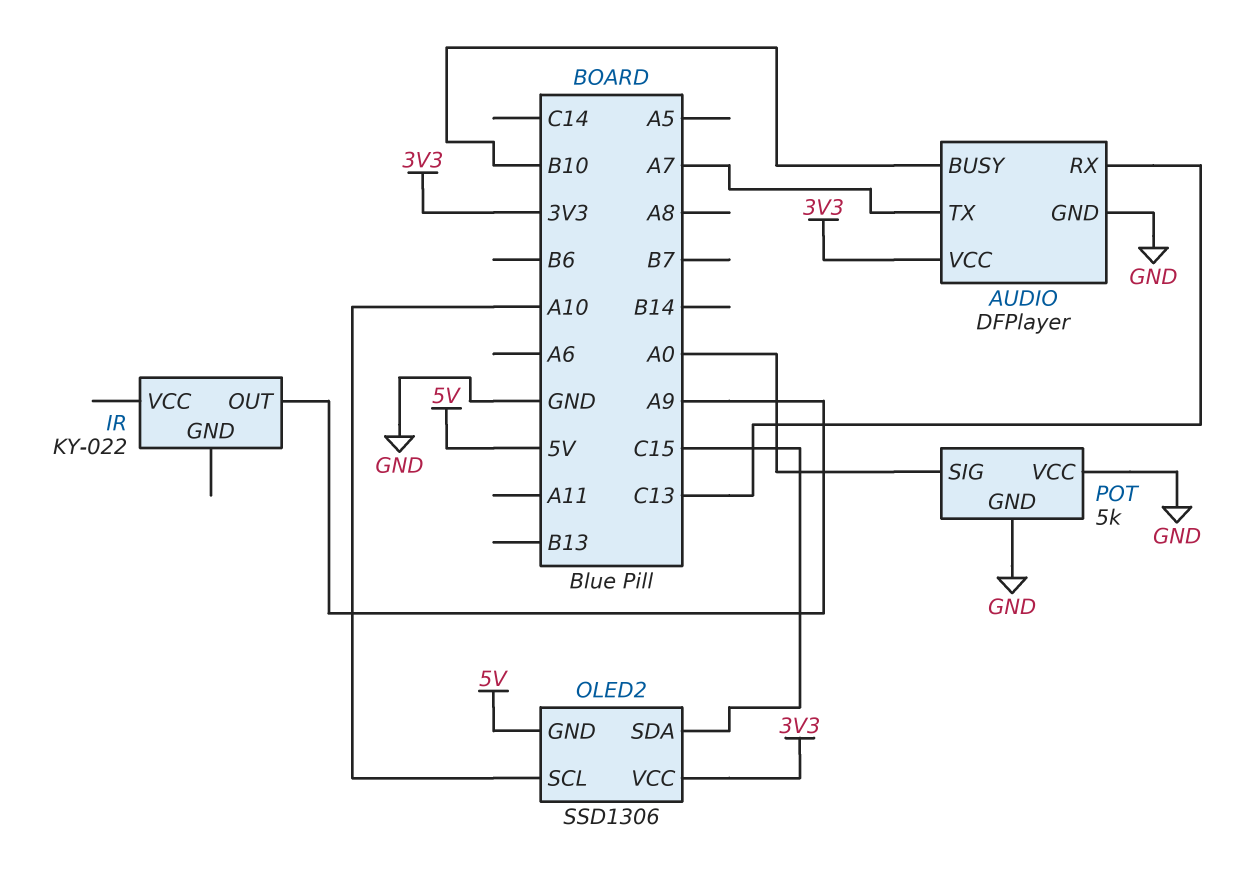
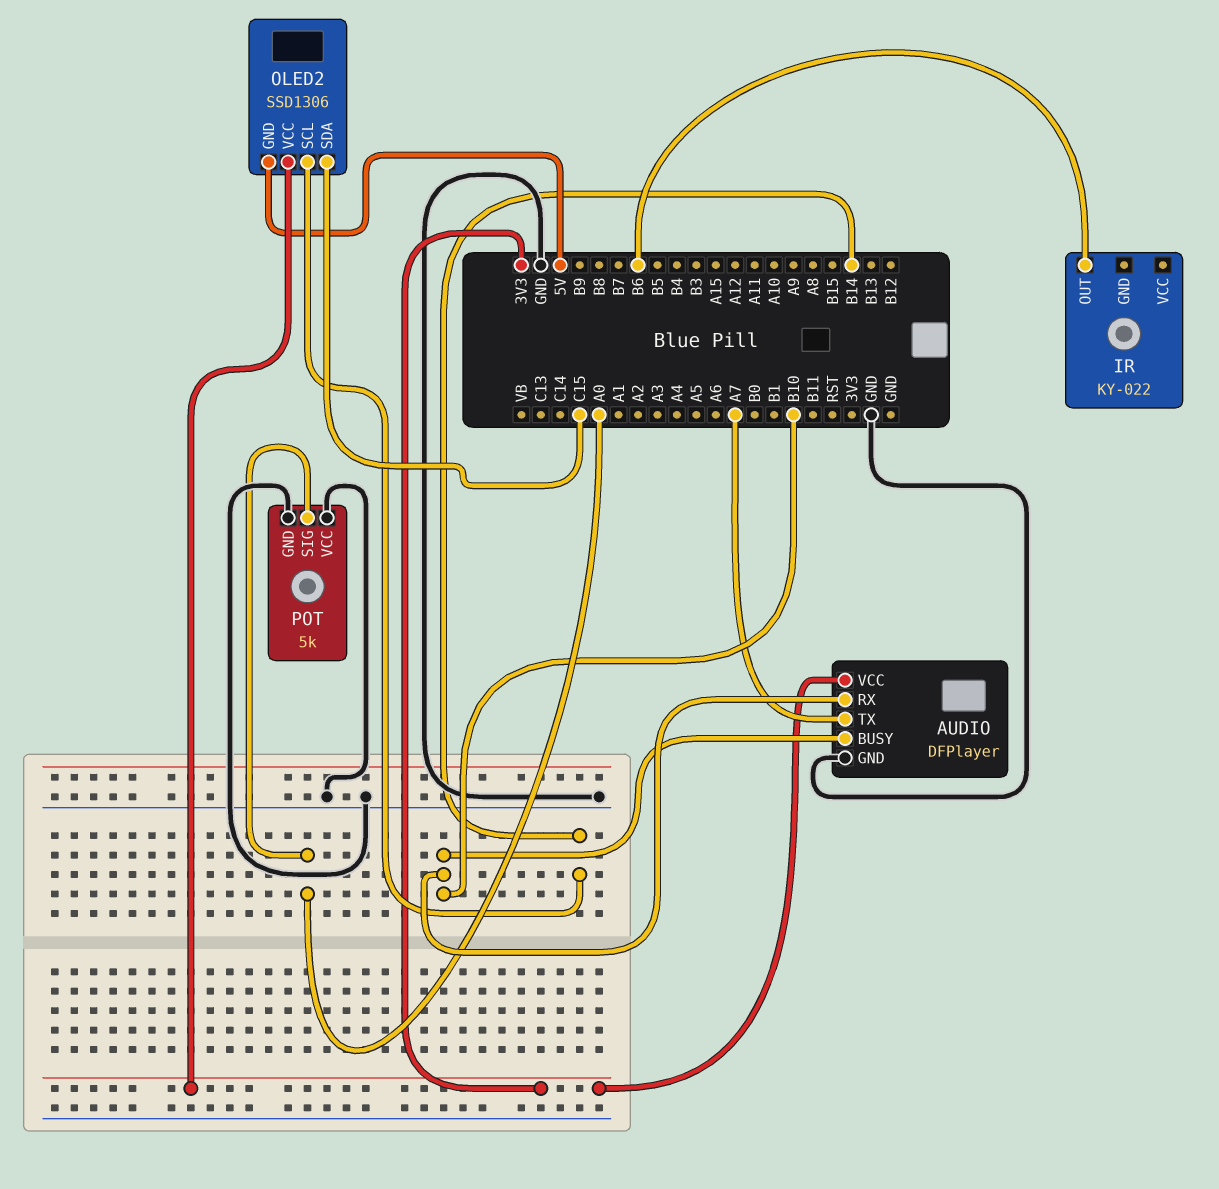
AUDIO pin RX: C13 -> B10
IR pin OUT: A9 -> B6
OLED2 pin SCL: A10 -> B14

